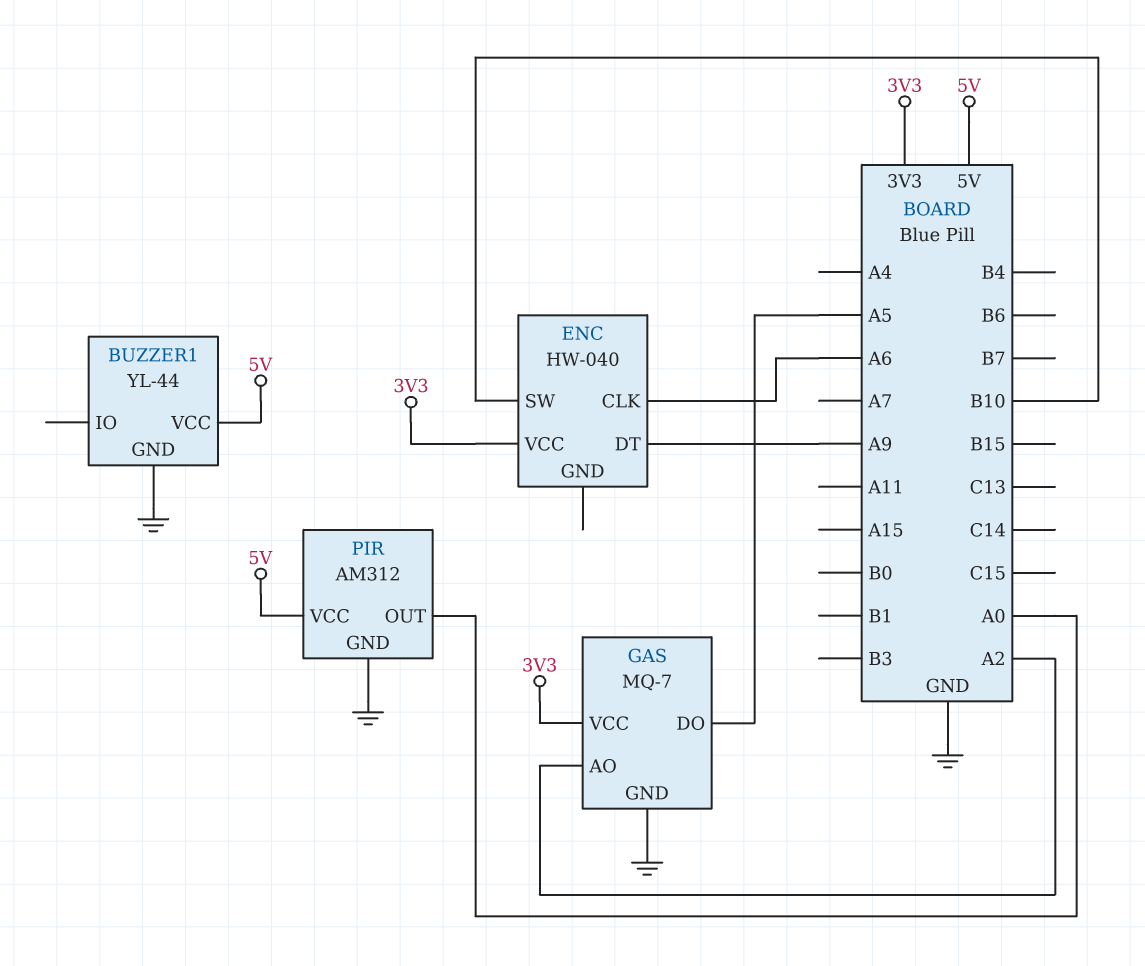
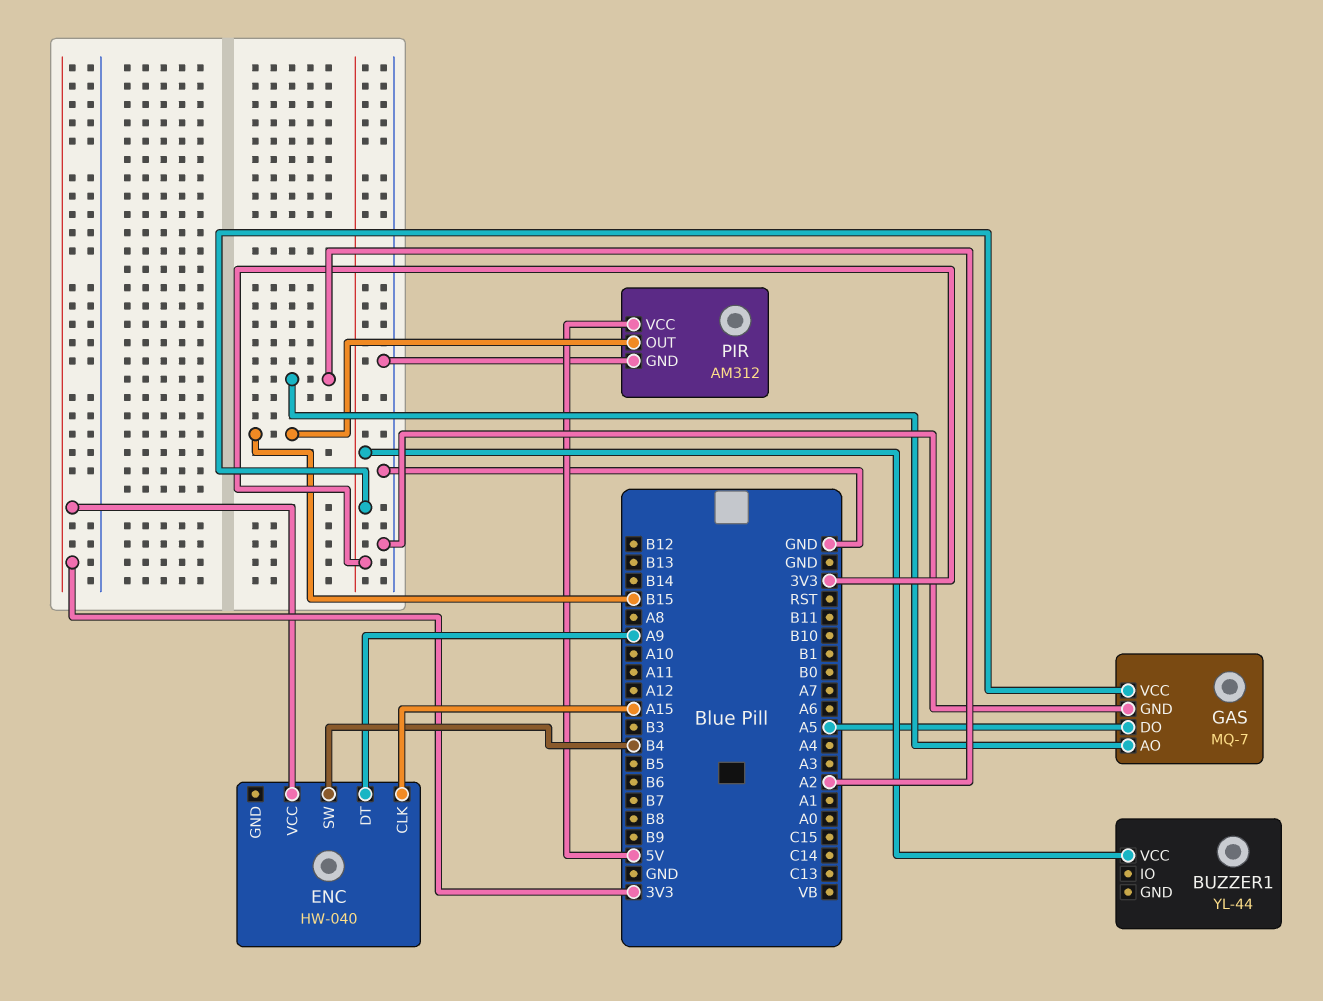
BUZZER1 pin GND: GND -> none
BUZZER1 pin VCC: 5V -> 3V3
ENC pin CLK: A6 -> A15
ENC pin SW: B10 -> B4
PIR pin OUT: A0 -> B15

